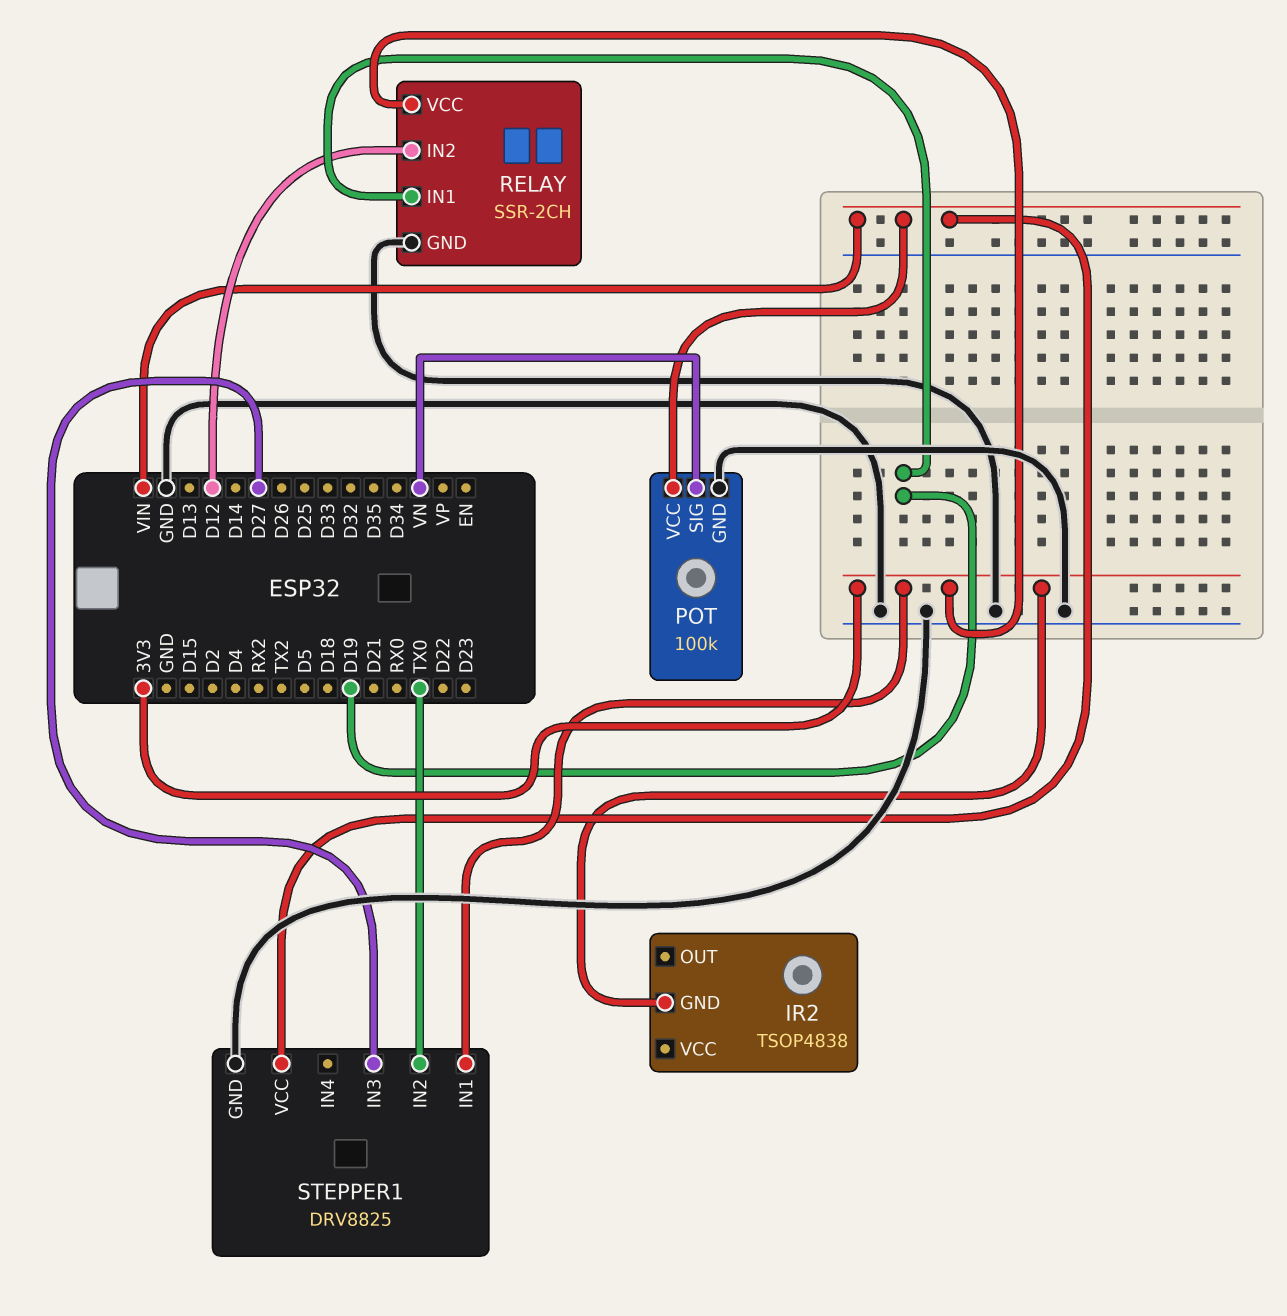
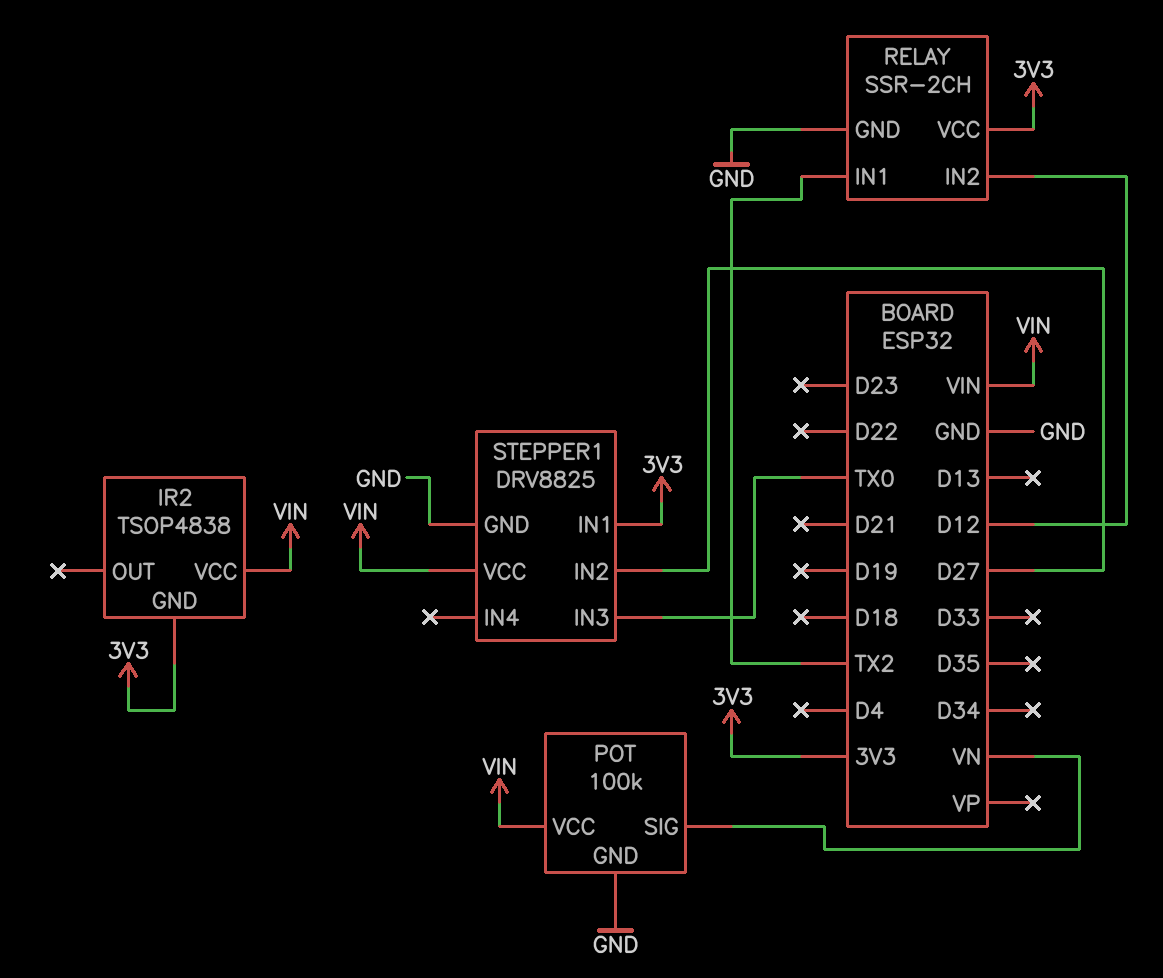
IR2 pin VCC: none -> VIN
RELAY pin IN1: D19 -> TX2
STEPPER1 pin IN2: TX0 -> D27
STEPPER1 pin IN3: D27 -> TX0

